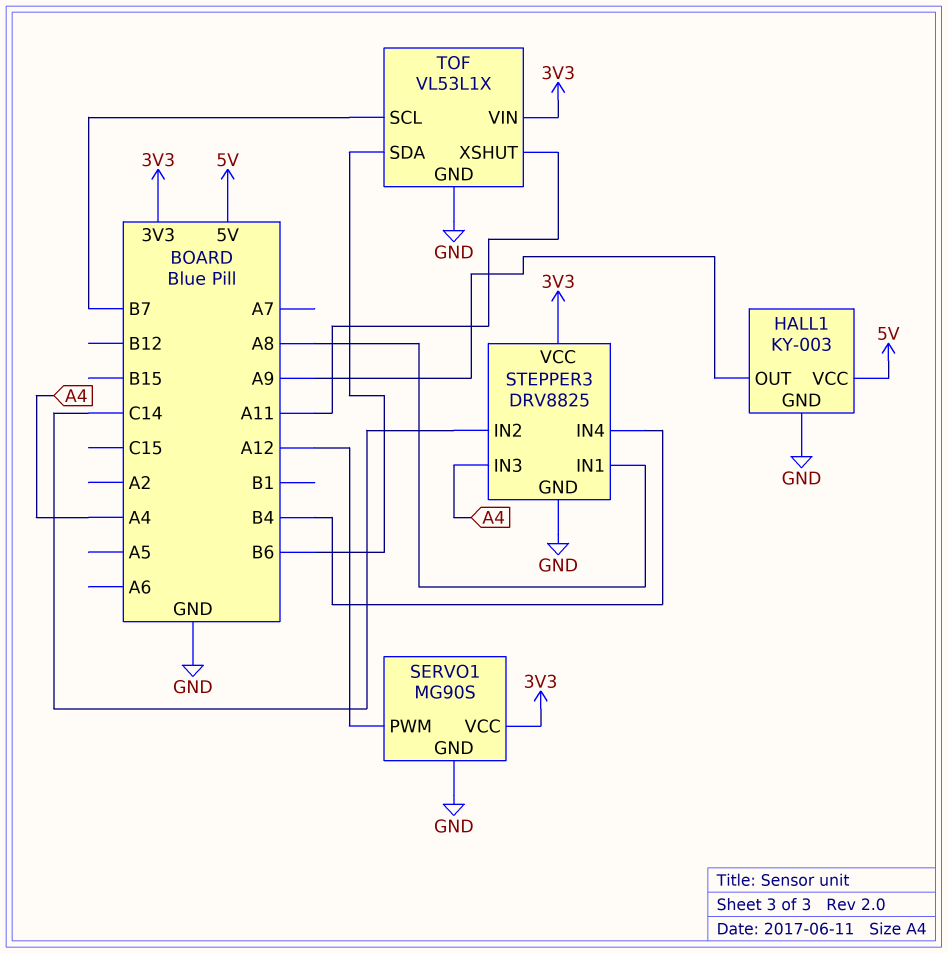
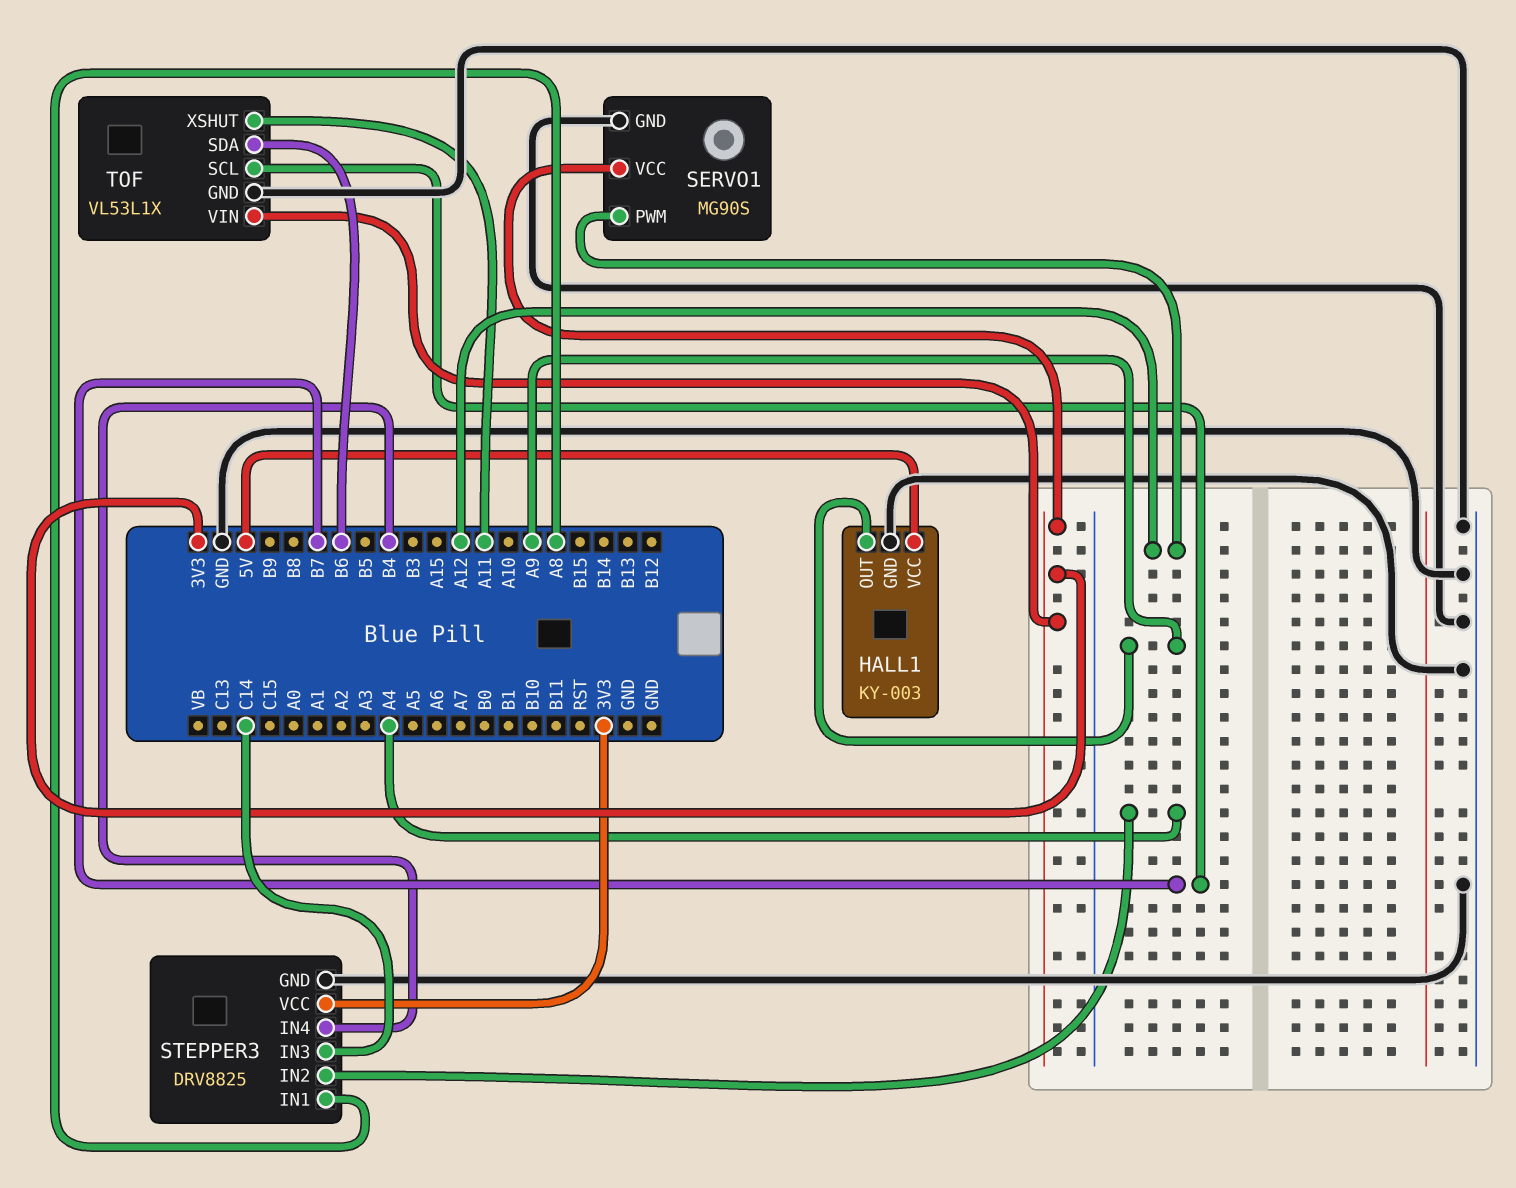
STEPPER3 pin IN2: C14 -> A4
STEPPER3 pin IN3: A4 -> C14

